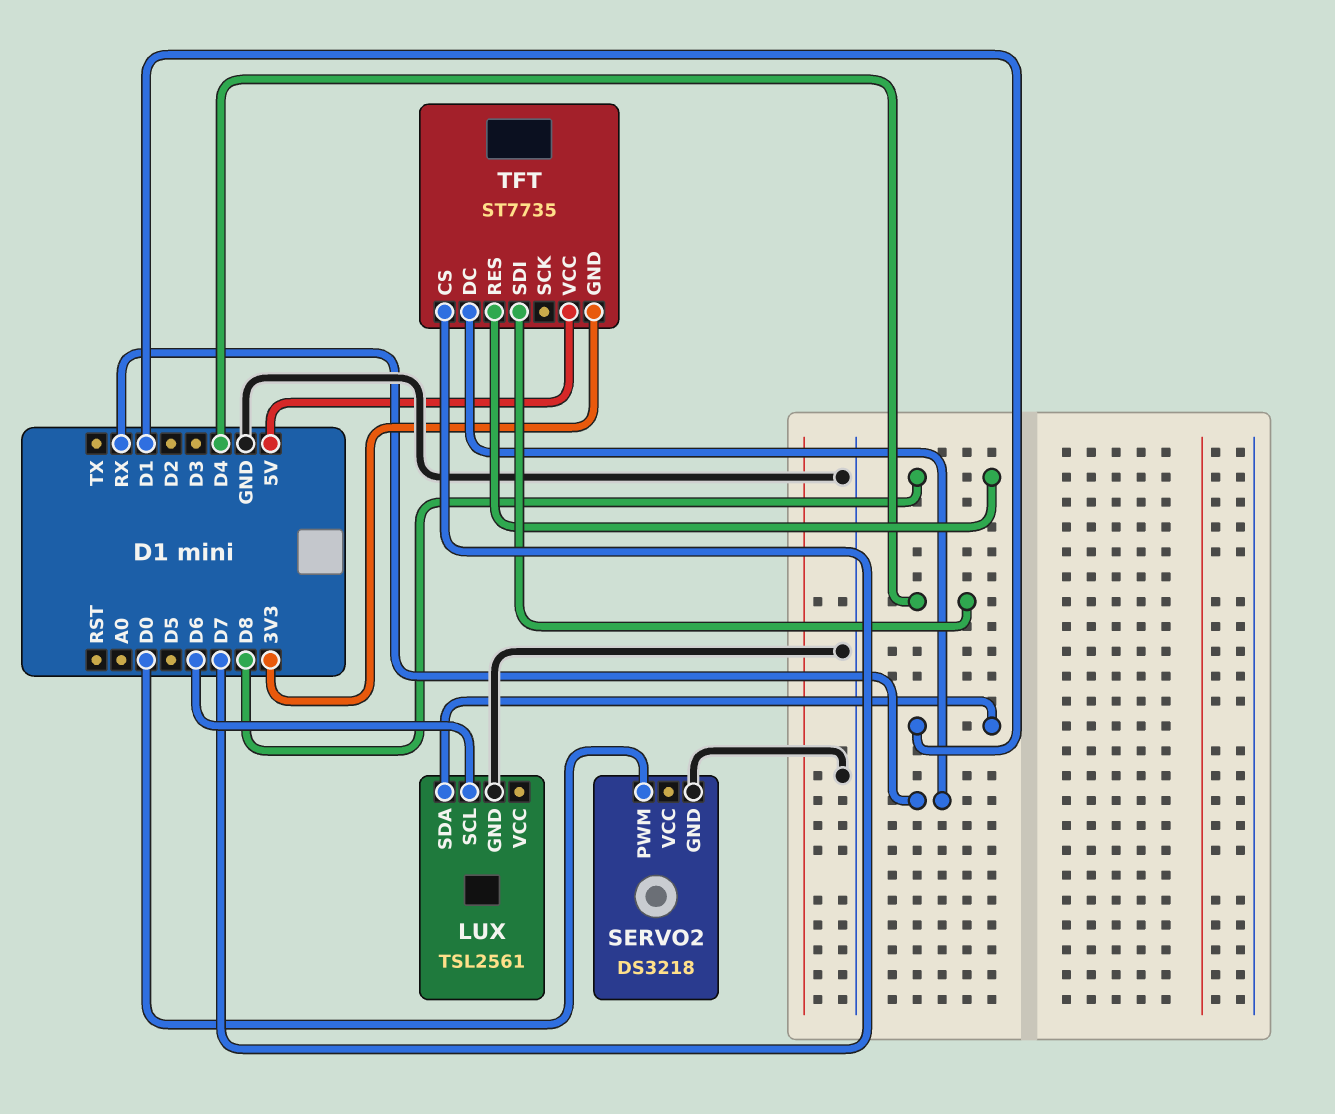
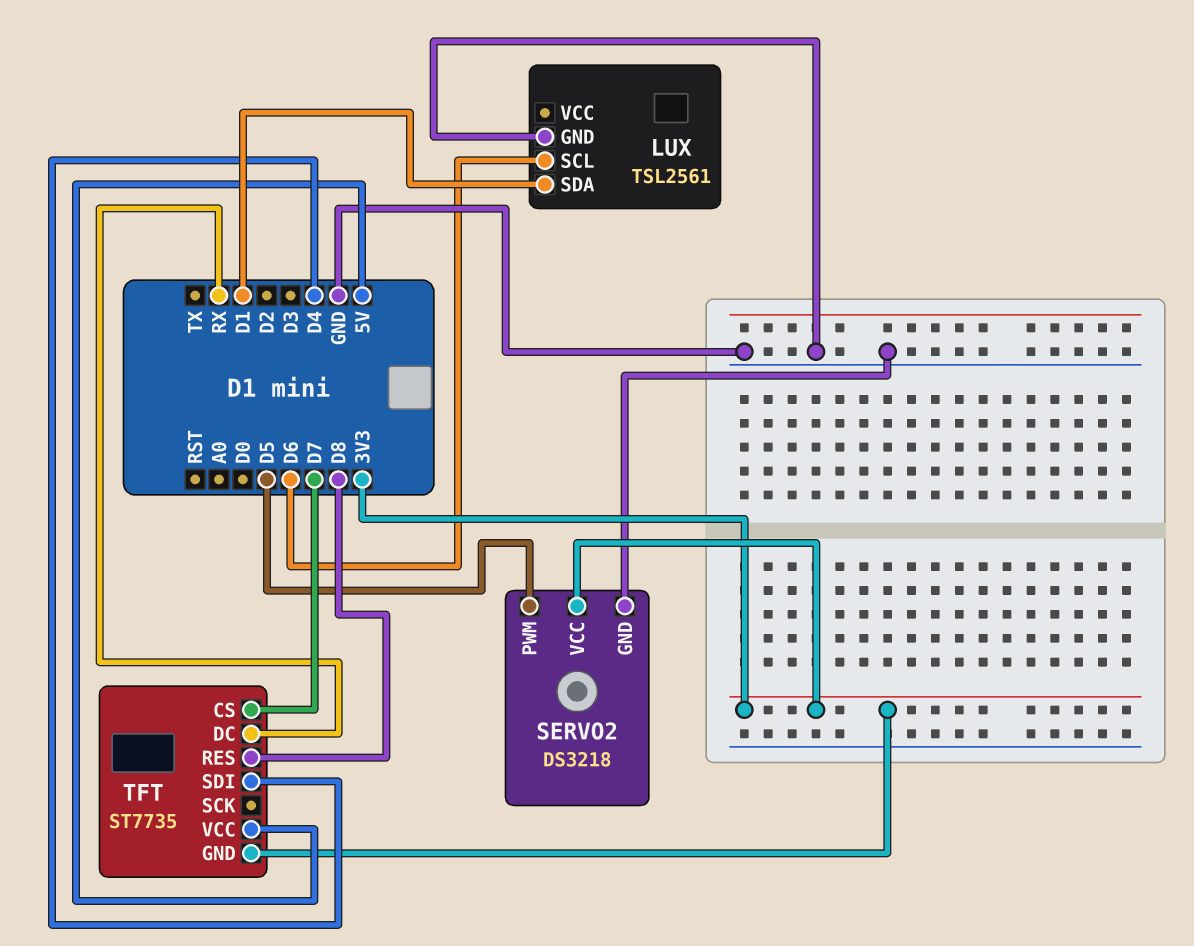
SERVO2 pin PWM: D0 -> D5
SERVO2 pin VCC: none -> 3V3

